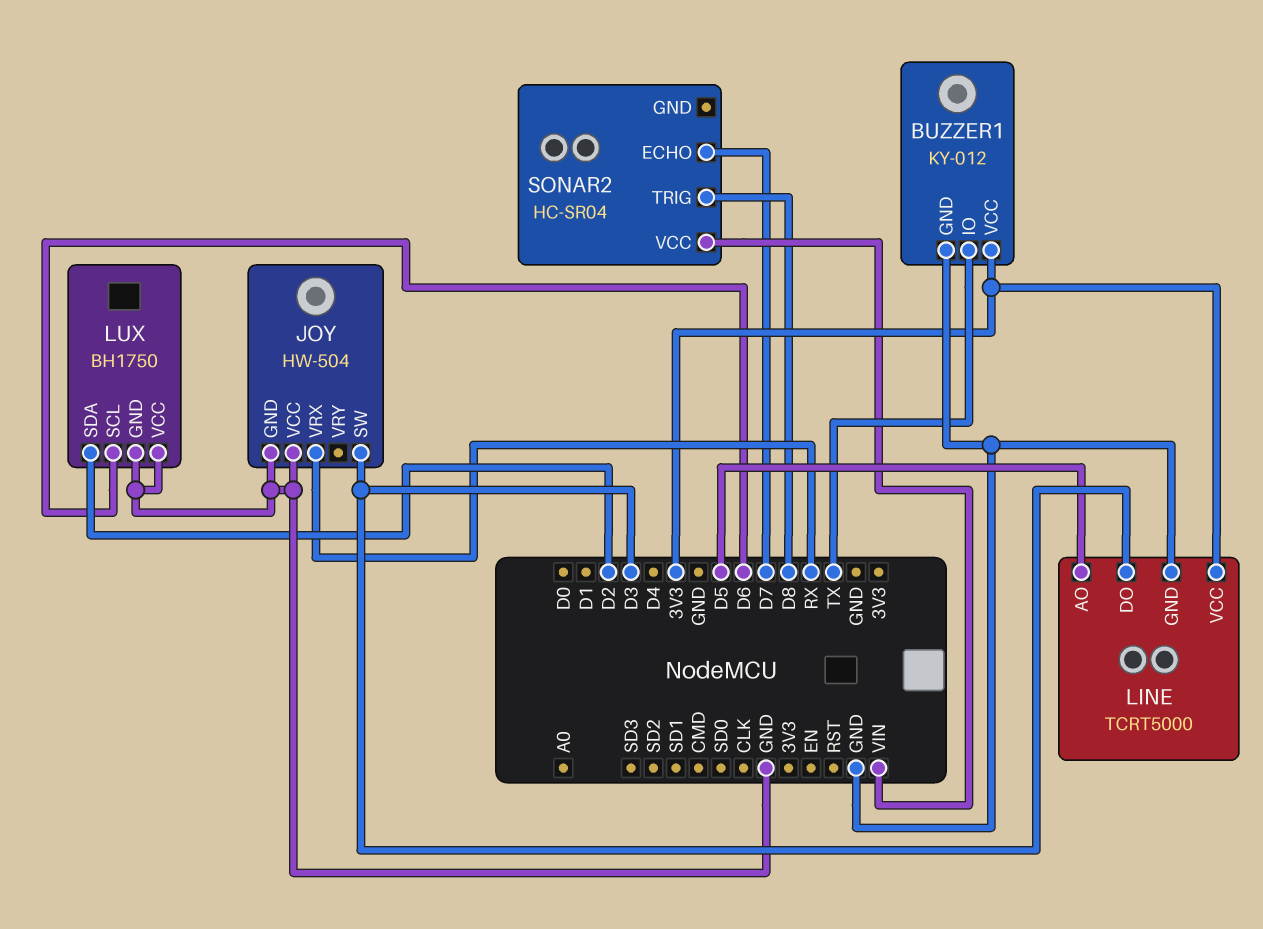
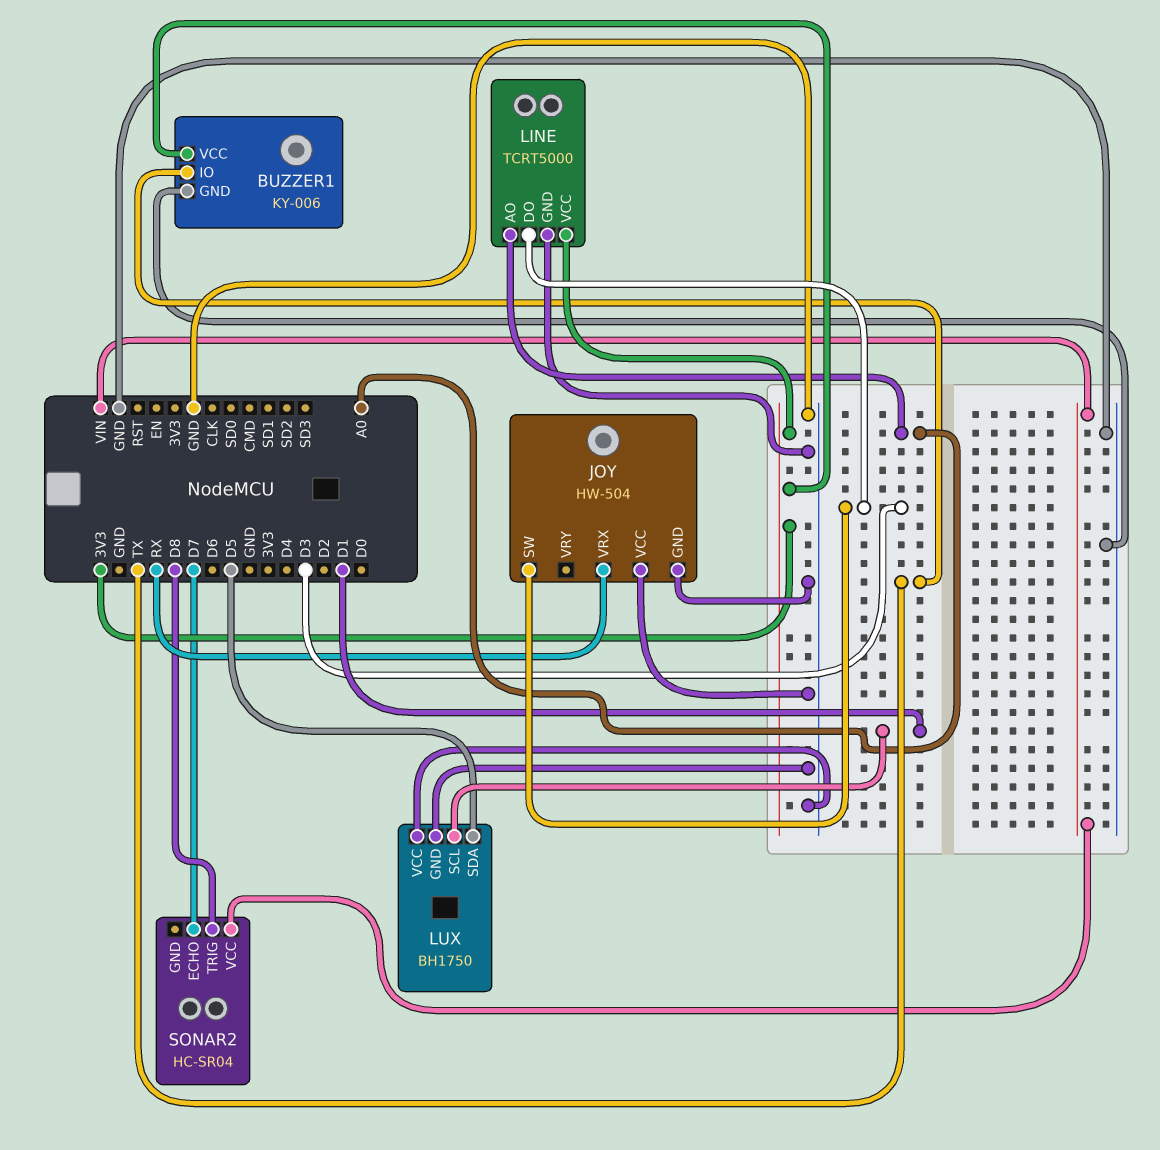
BUZZER1: KY-012 -> KY-006
LINE pin AO: D5 -> A0
LUX pin SCL: D6 -> D1
LUX pin SDA: D2 -> D5

